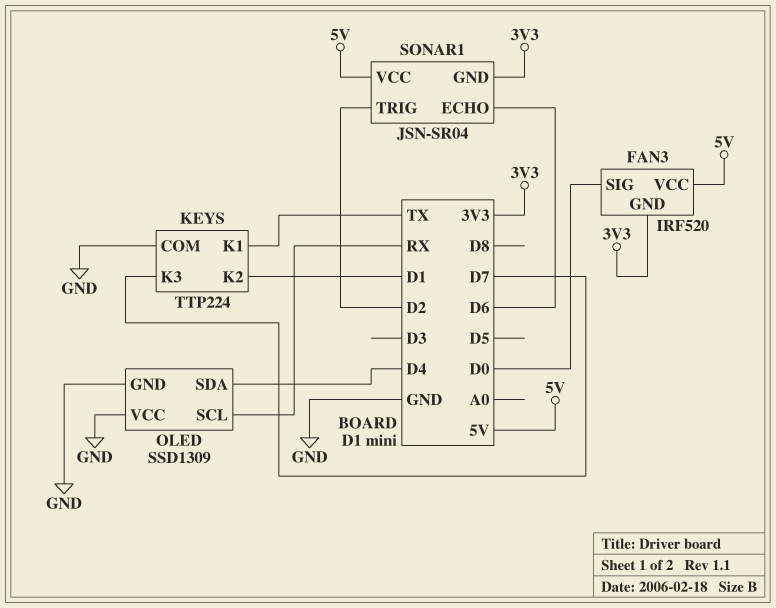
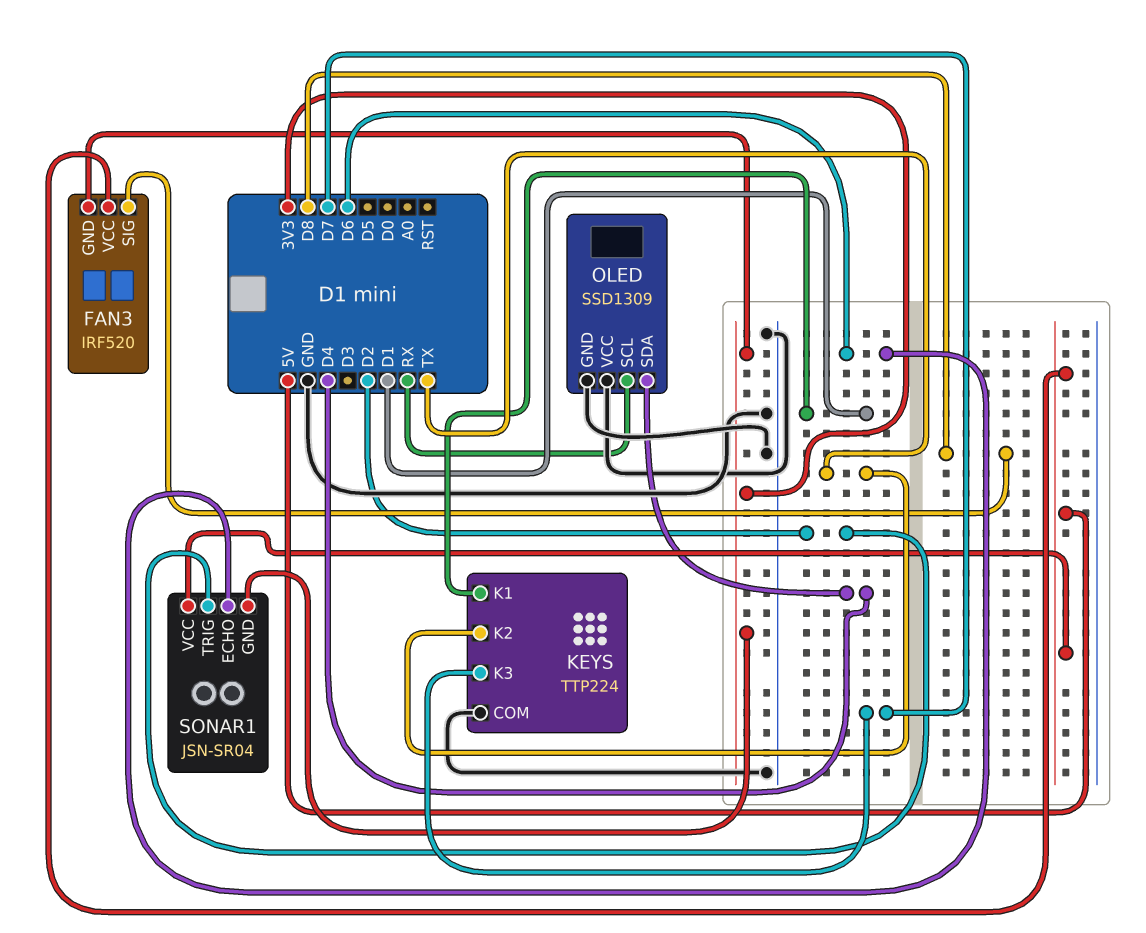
FAN3 pin SIG: D0 -> D8
KEYS pin K1: TX -> D1
KEYS pin K2: D1 -> TX

